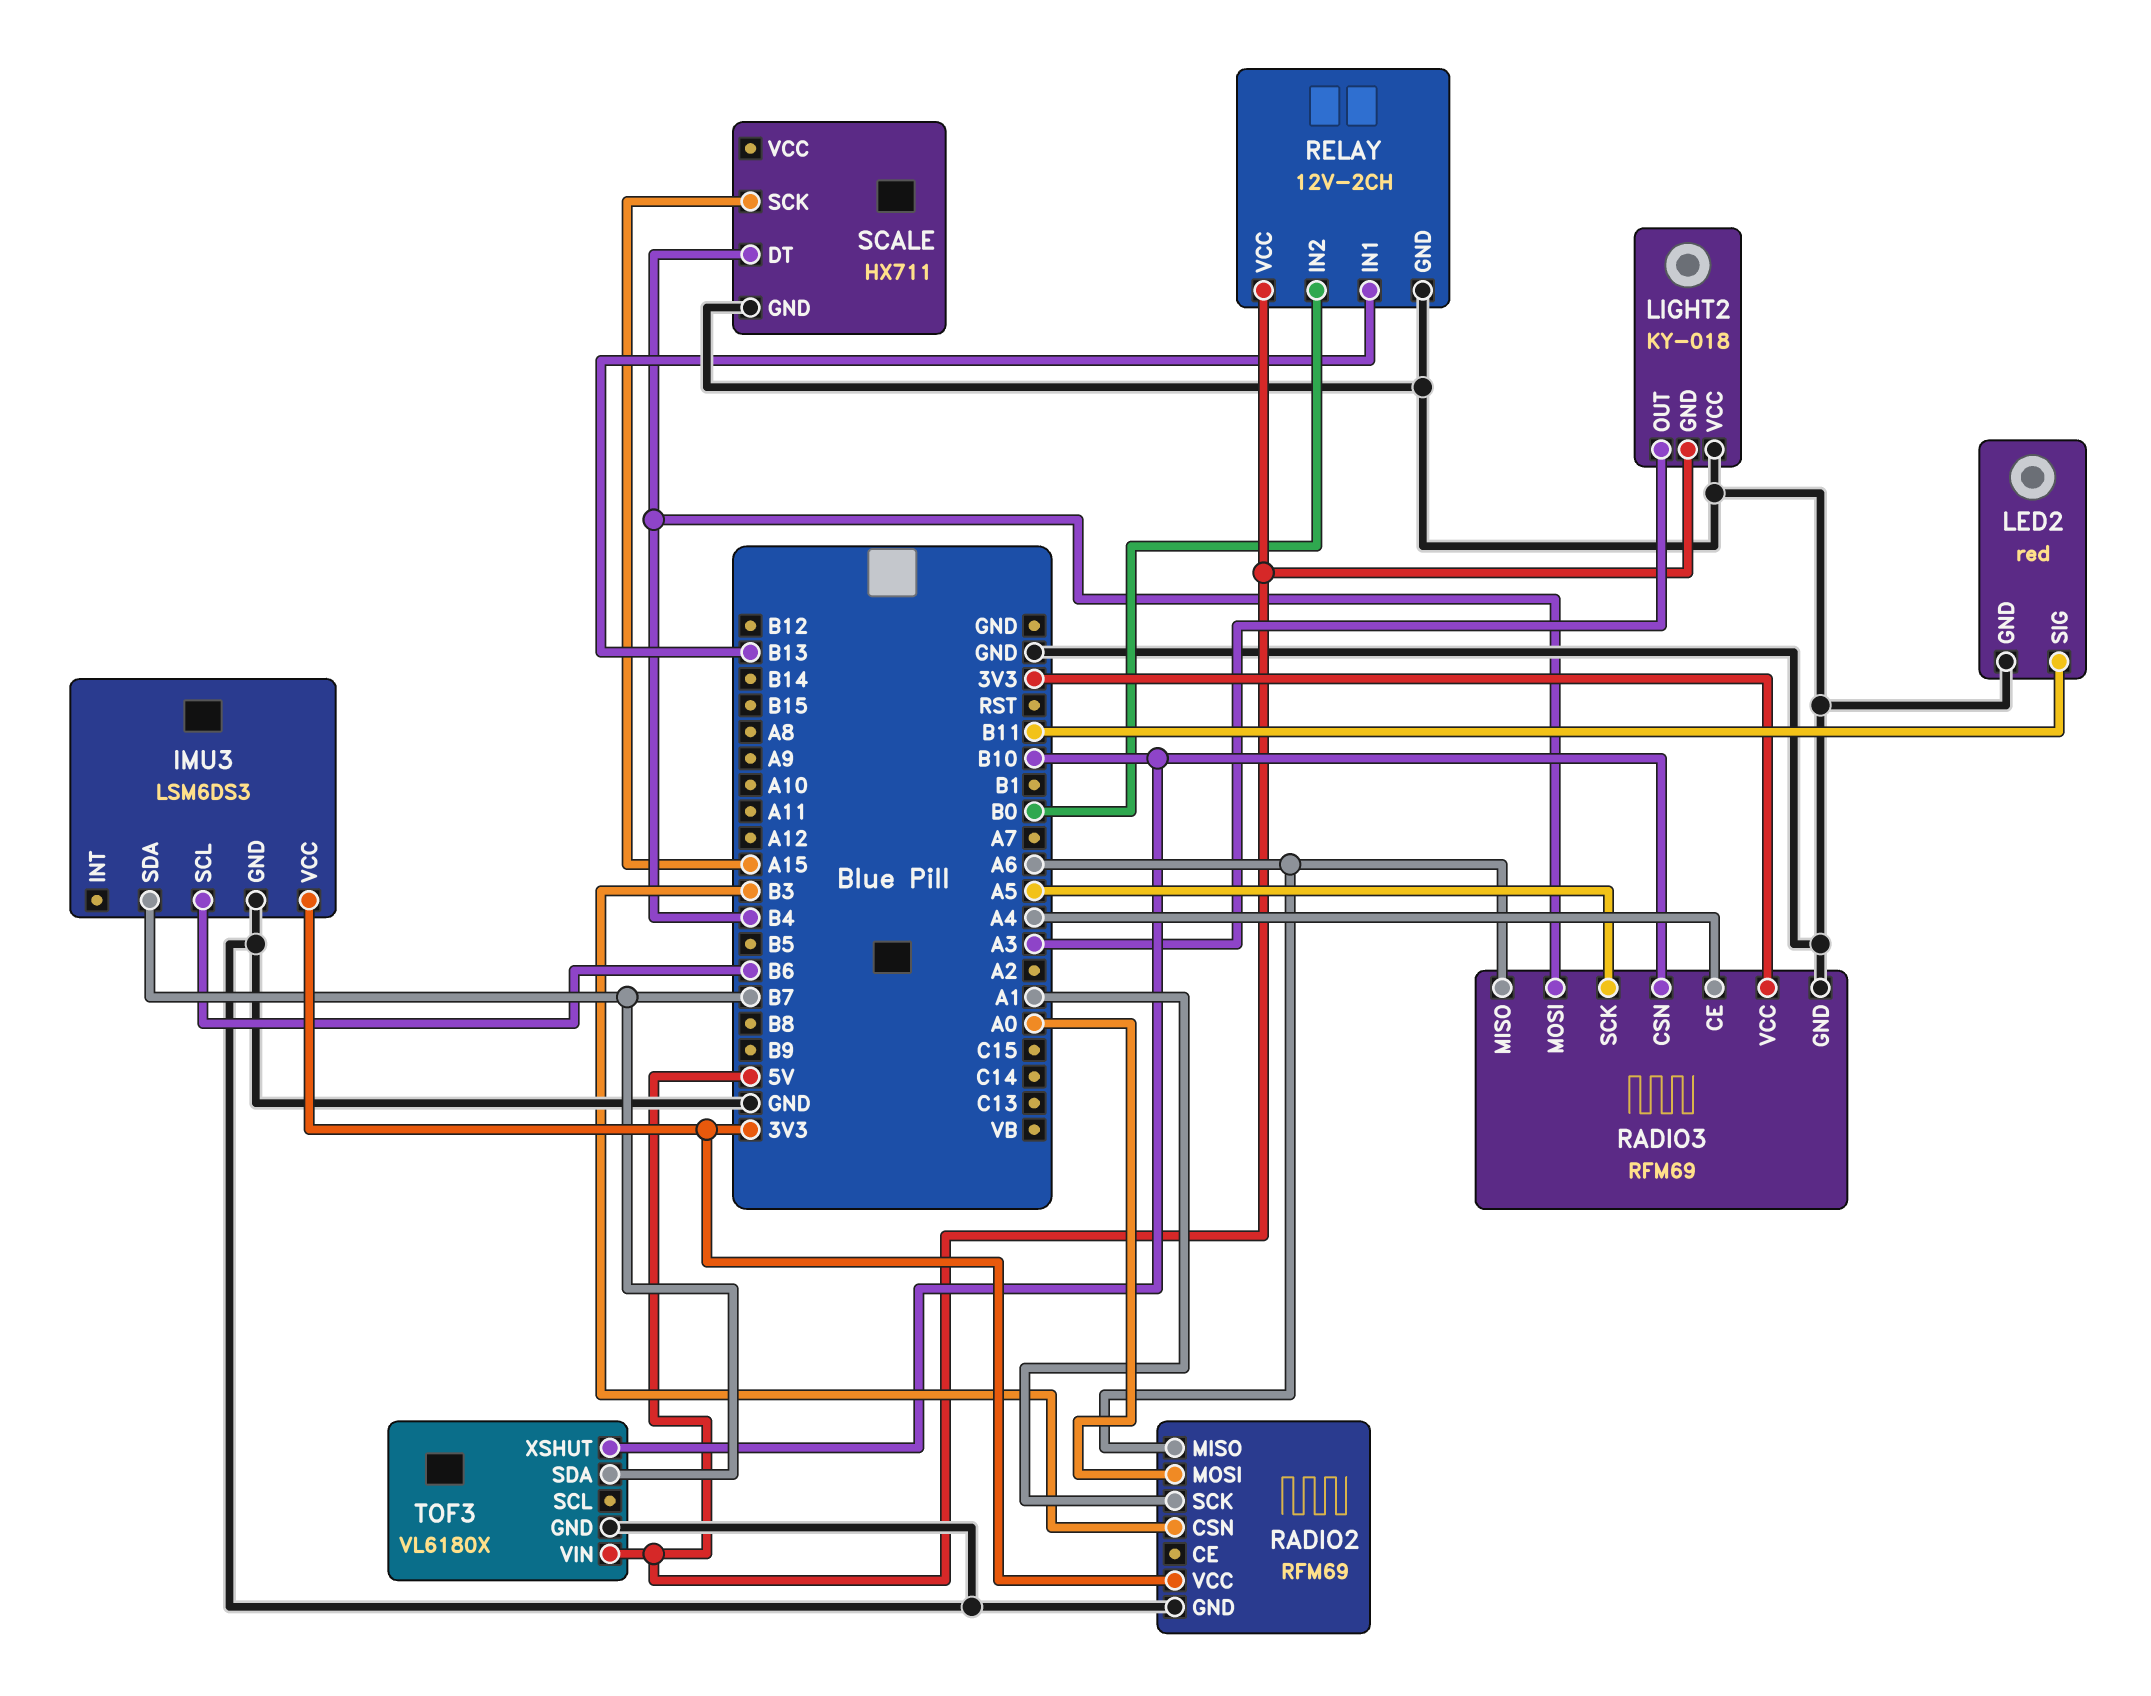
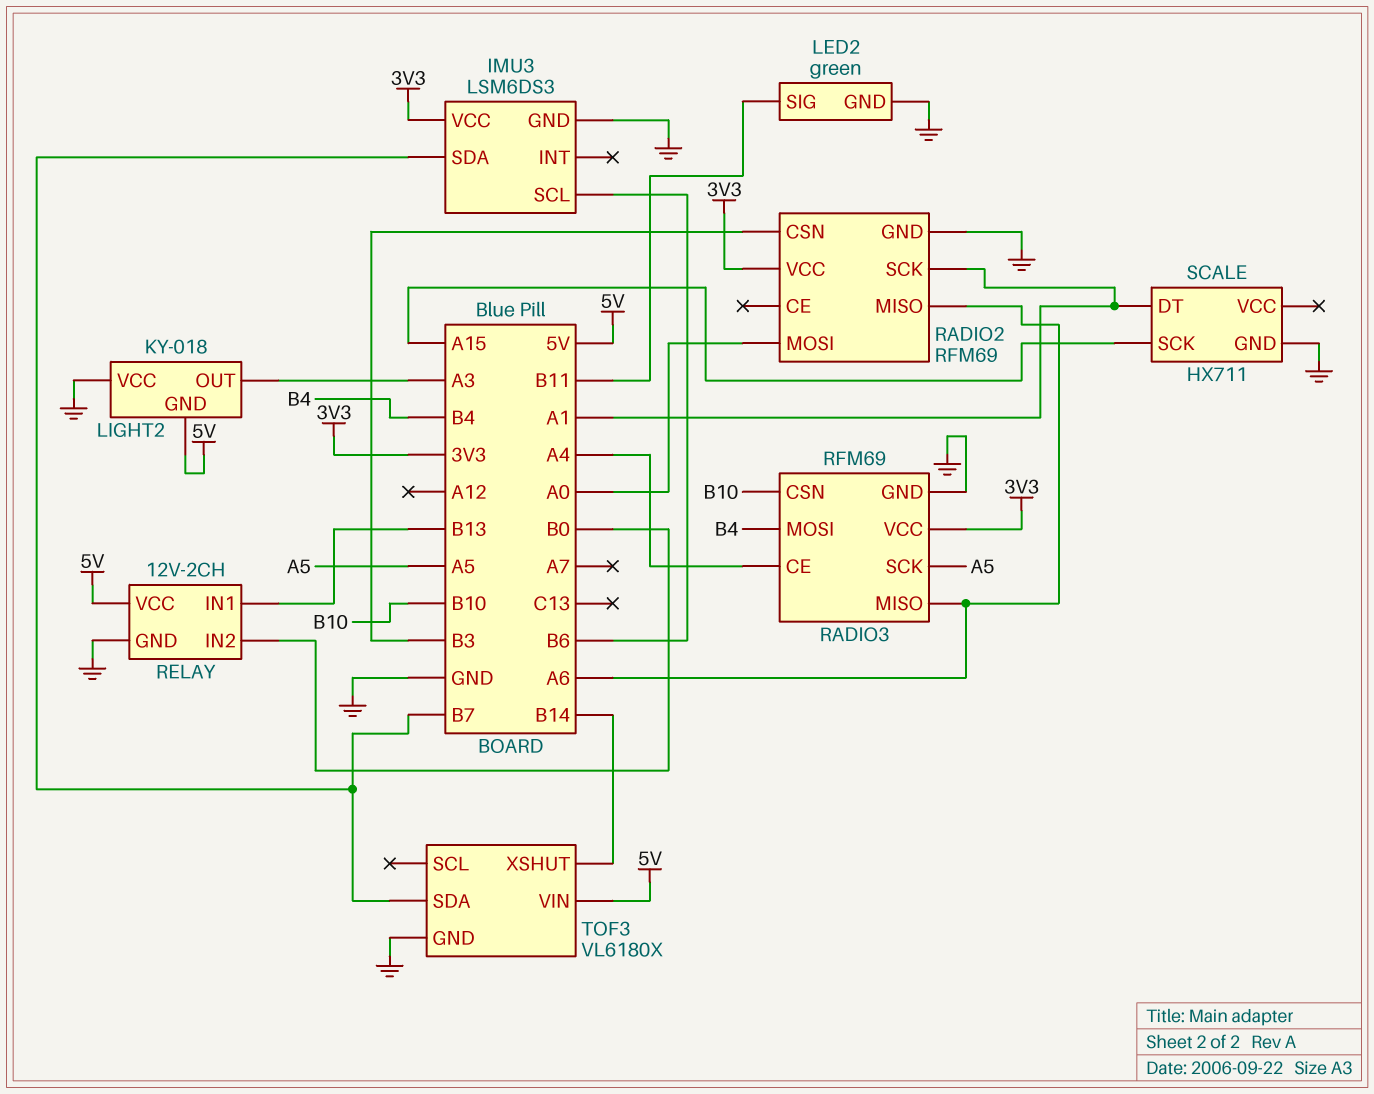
LED2: red -> green
SCALE pin DT: B4 -> A1
TOF3 pin XSHUT: B10 -> B14

